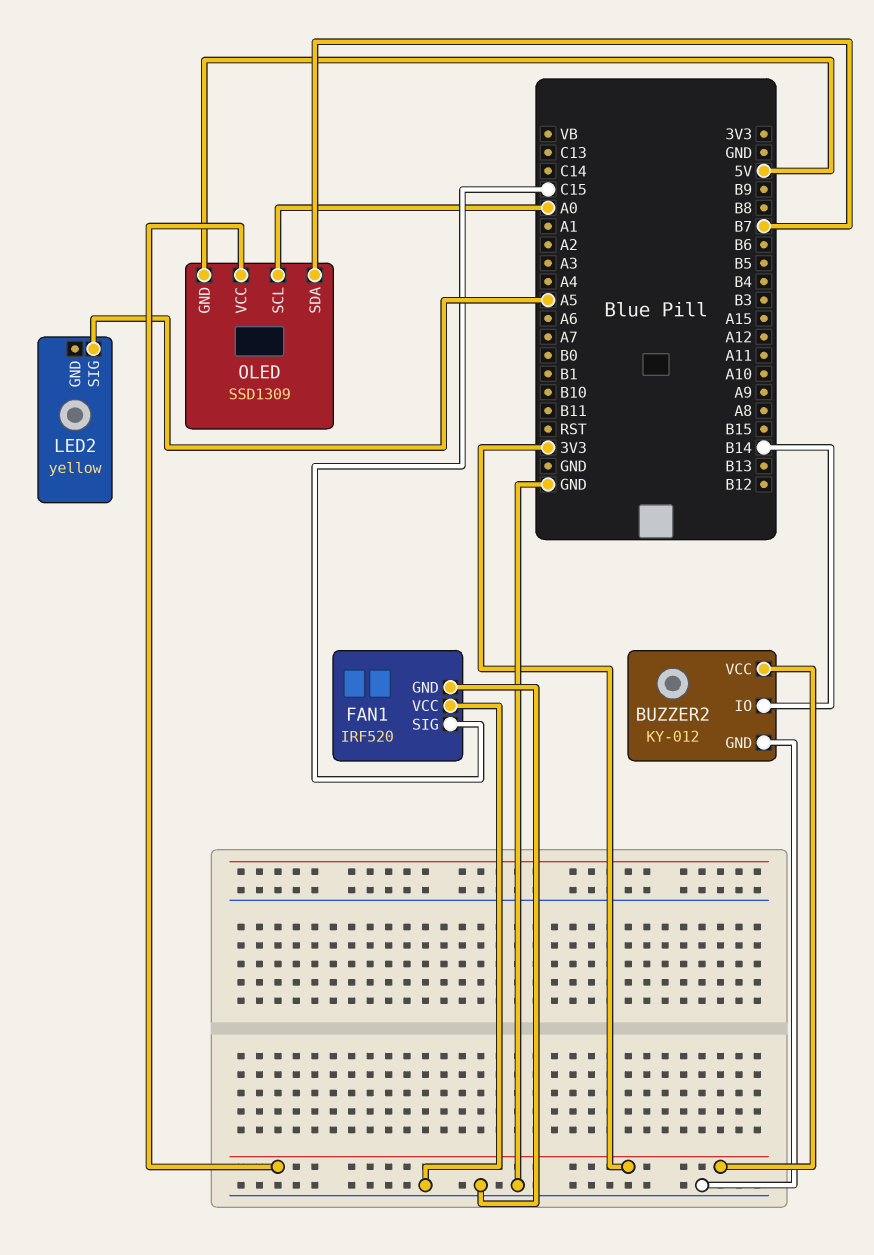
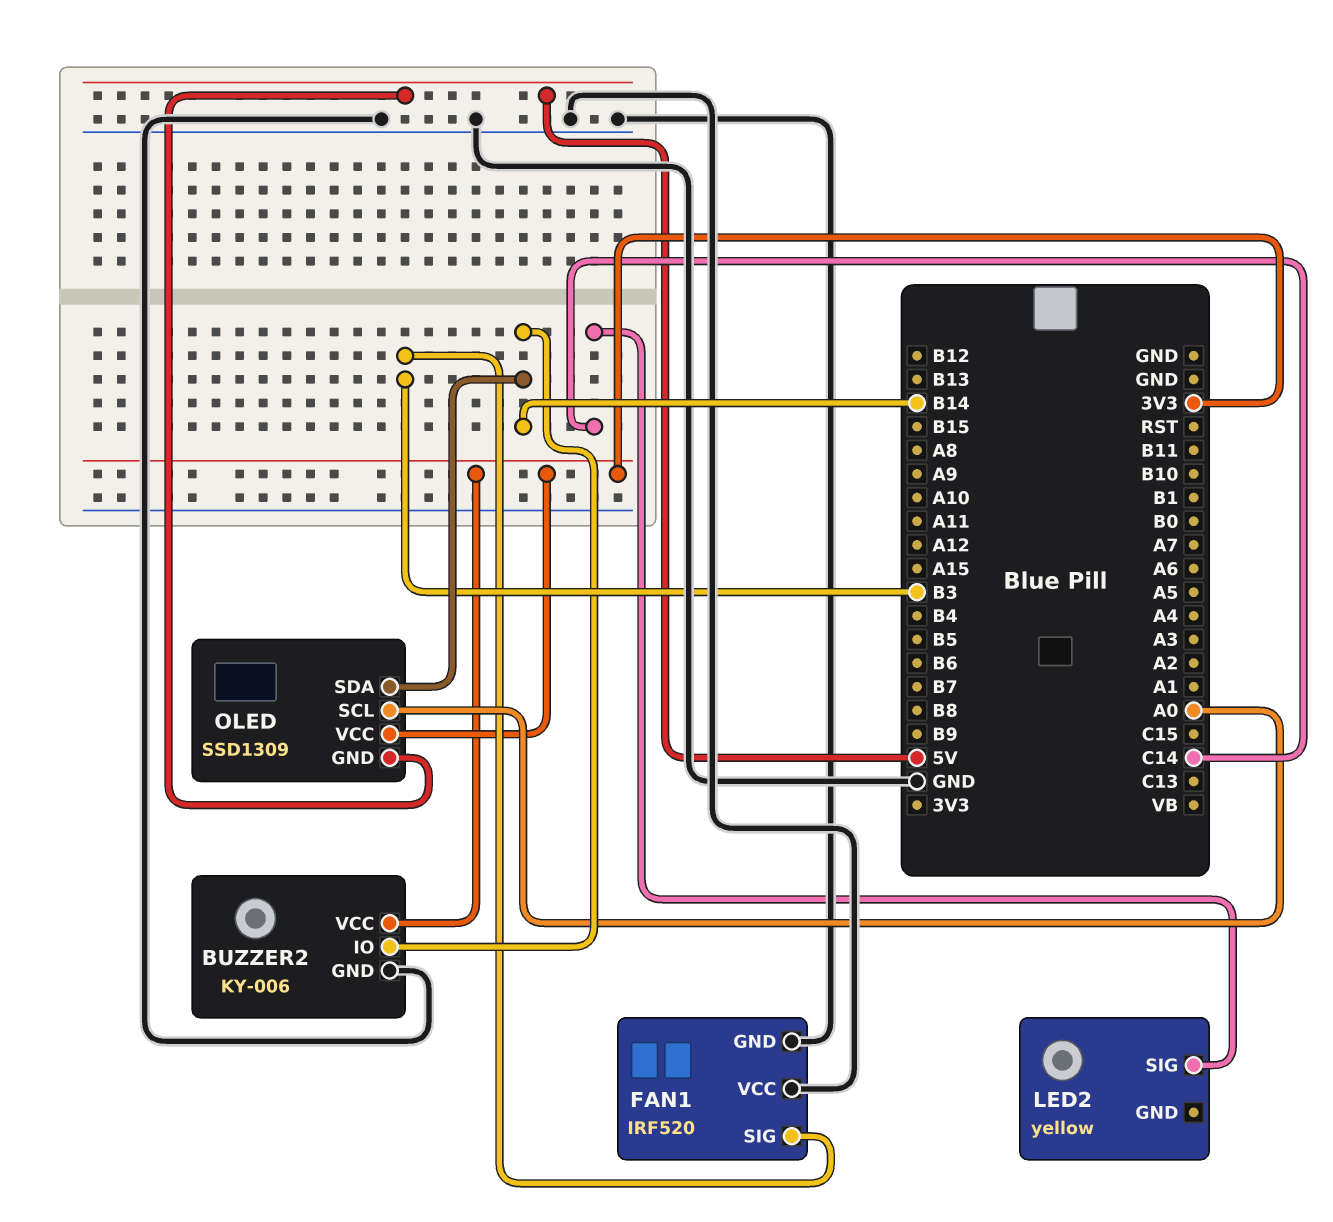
BUZZER2: KY-012 -> KY-006
FAN1 pin SIG: C15 -> B3
LED2 pin SIG: A5 -> C14
OLED pin SDA: B7 -> B14

